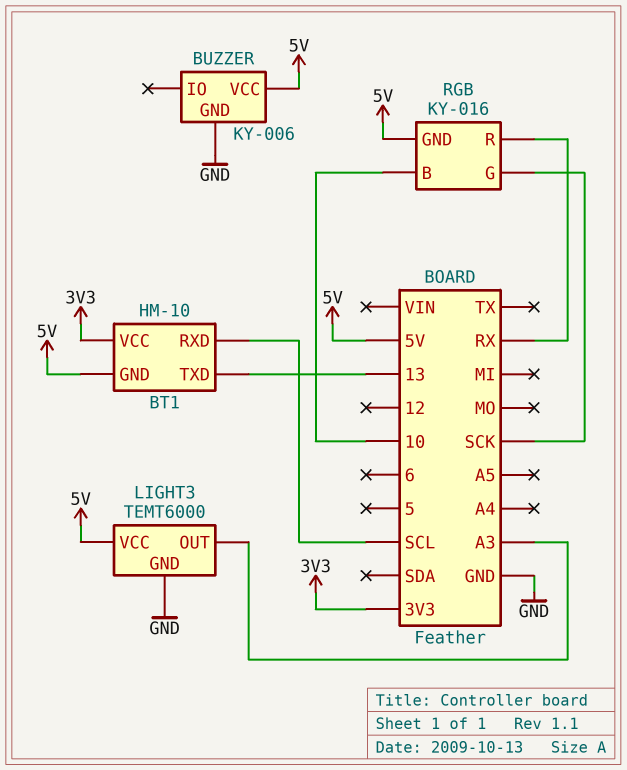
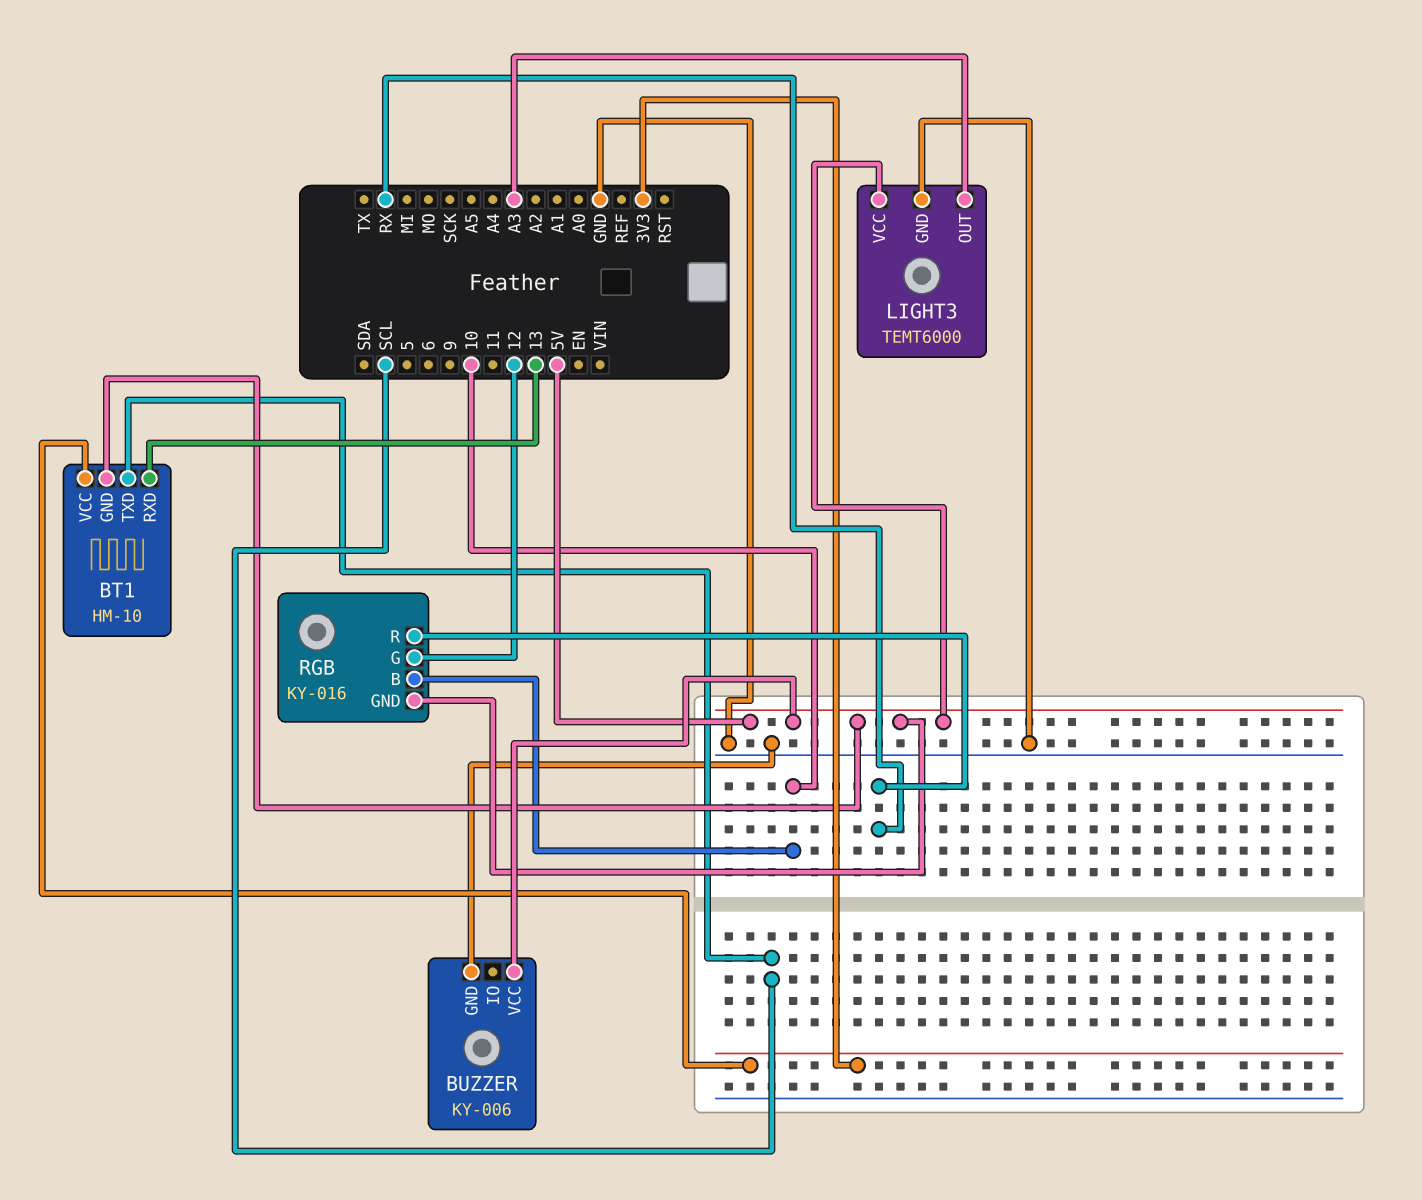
BT1 pin RXD: SCL -> 13
BT1 pin TXD: 13 -> SCL
RGB pin G: SCK -> 12

